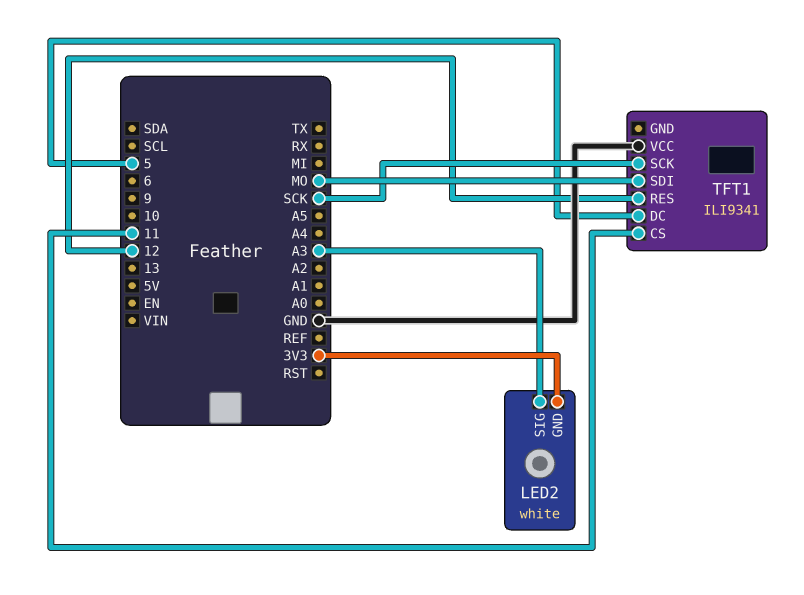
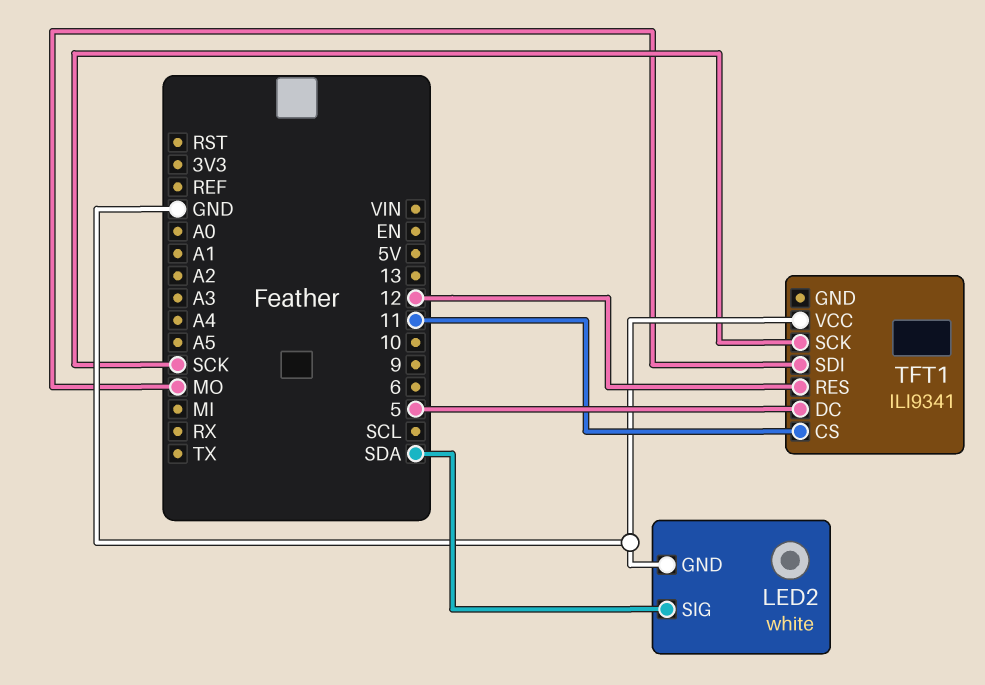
LED2 pin GND: 3V3 -> GND
LED2 pin SIG: A3 -> SDA

